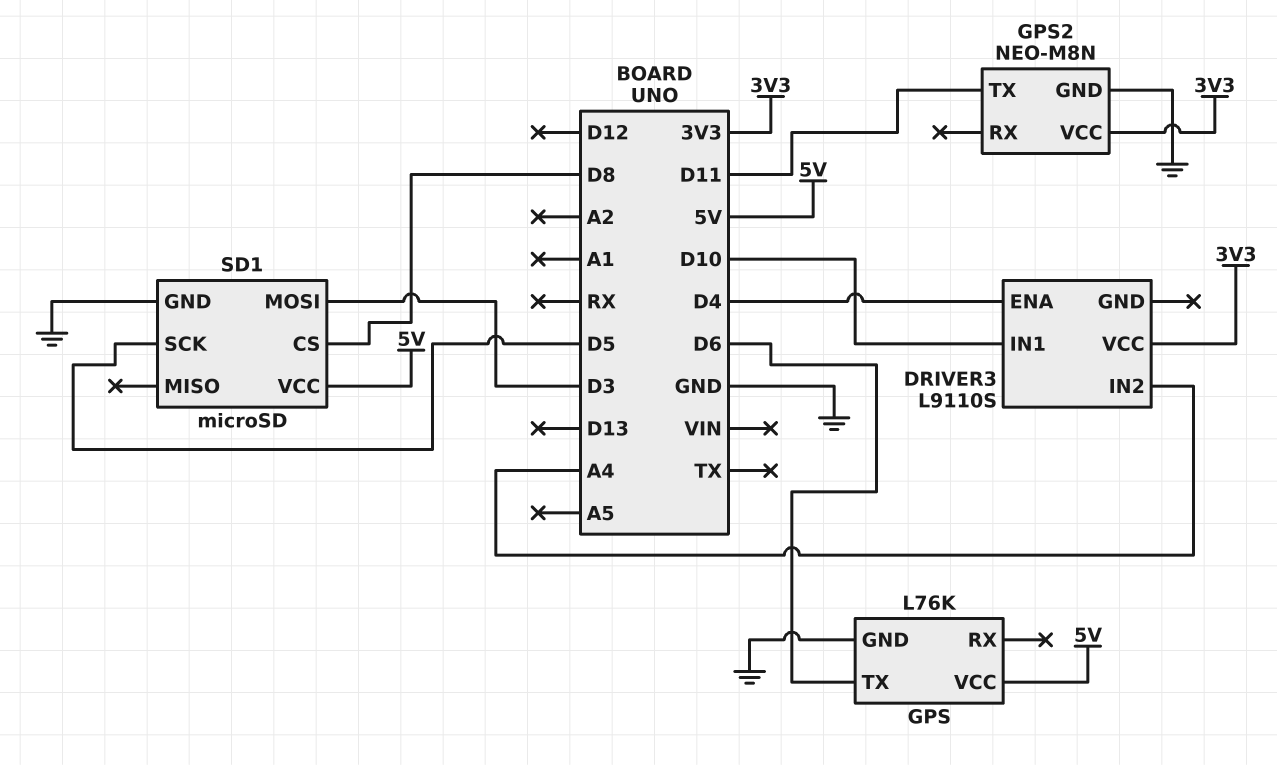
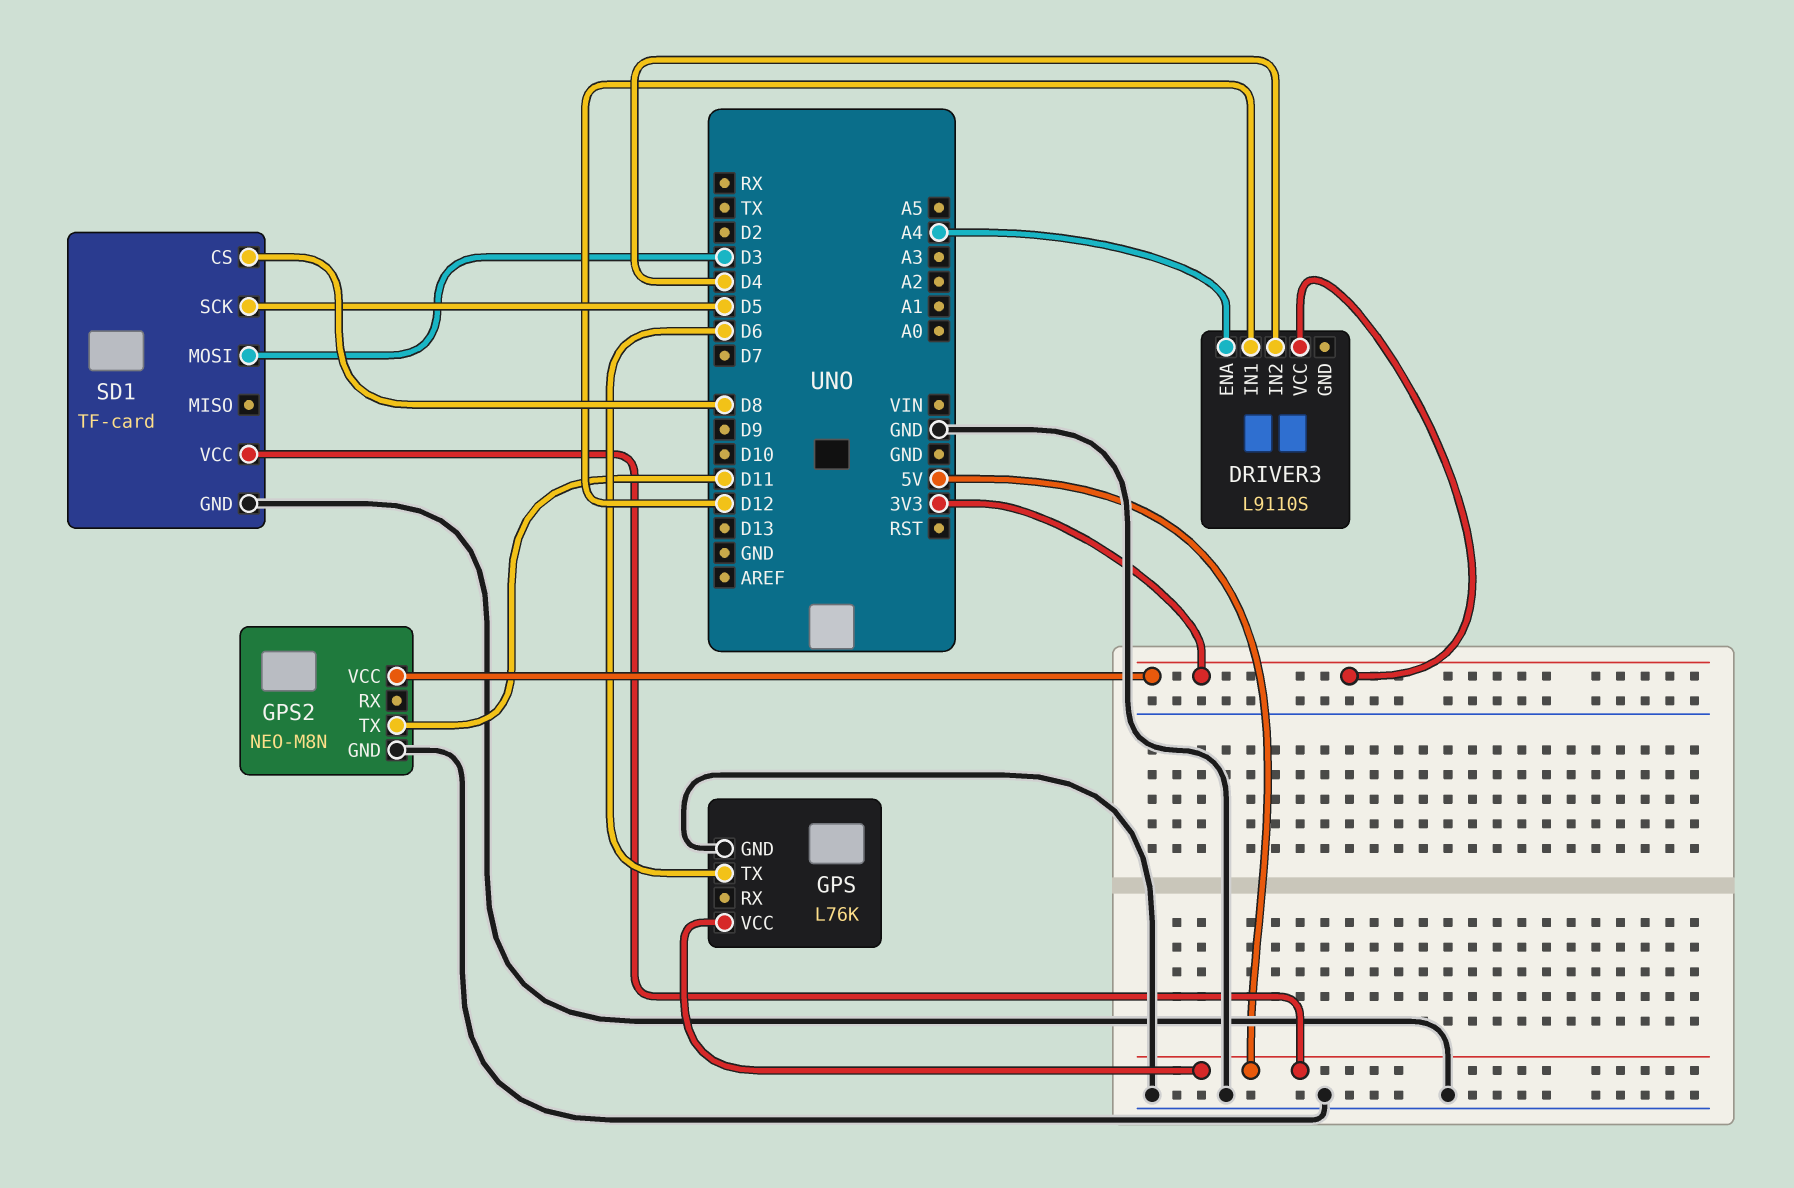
DRIVER3 pin ENA: D4 -> A4
DRIVER3 pin IN1: D10 -> D12
DRIVER3 pin IN2: A4 -> D4
SD1: microSD -> TF-card

